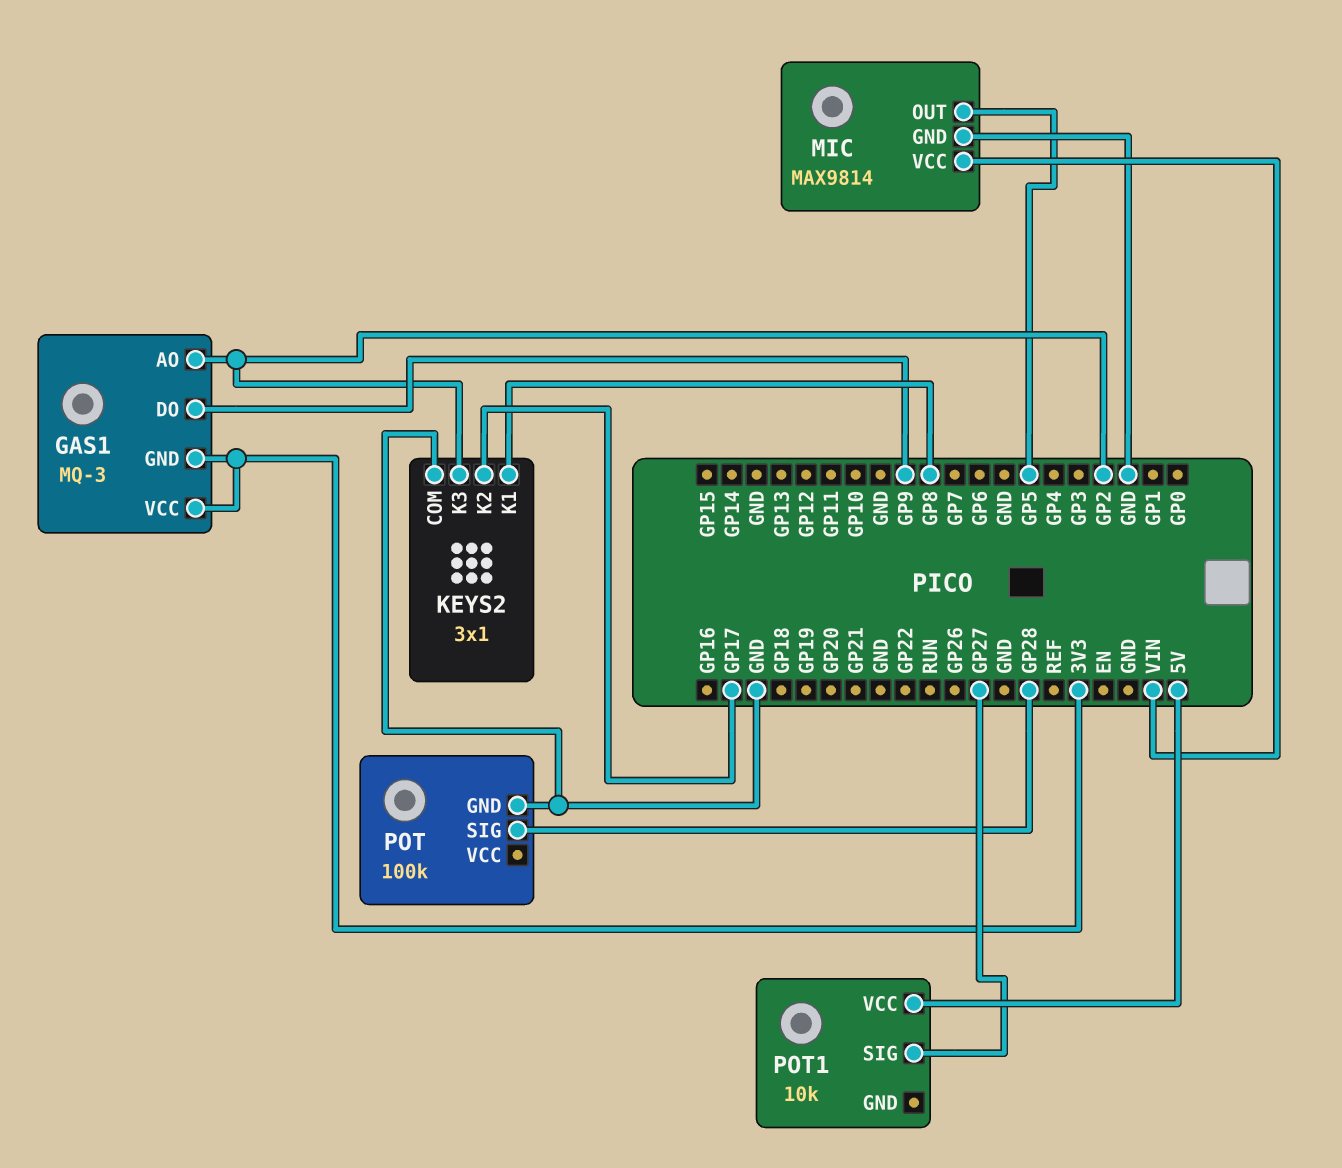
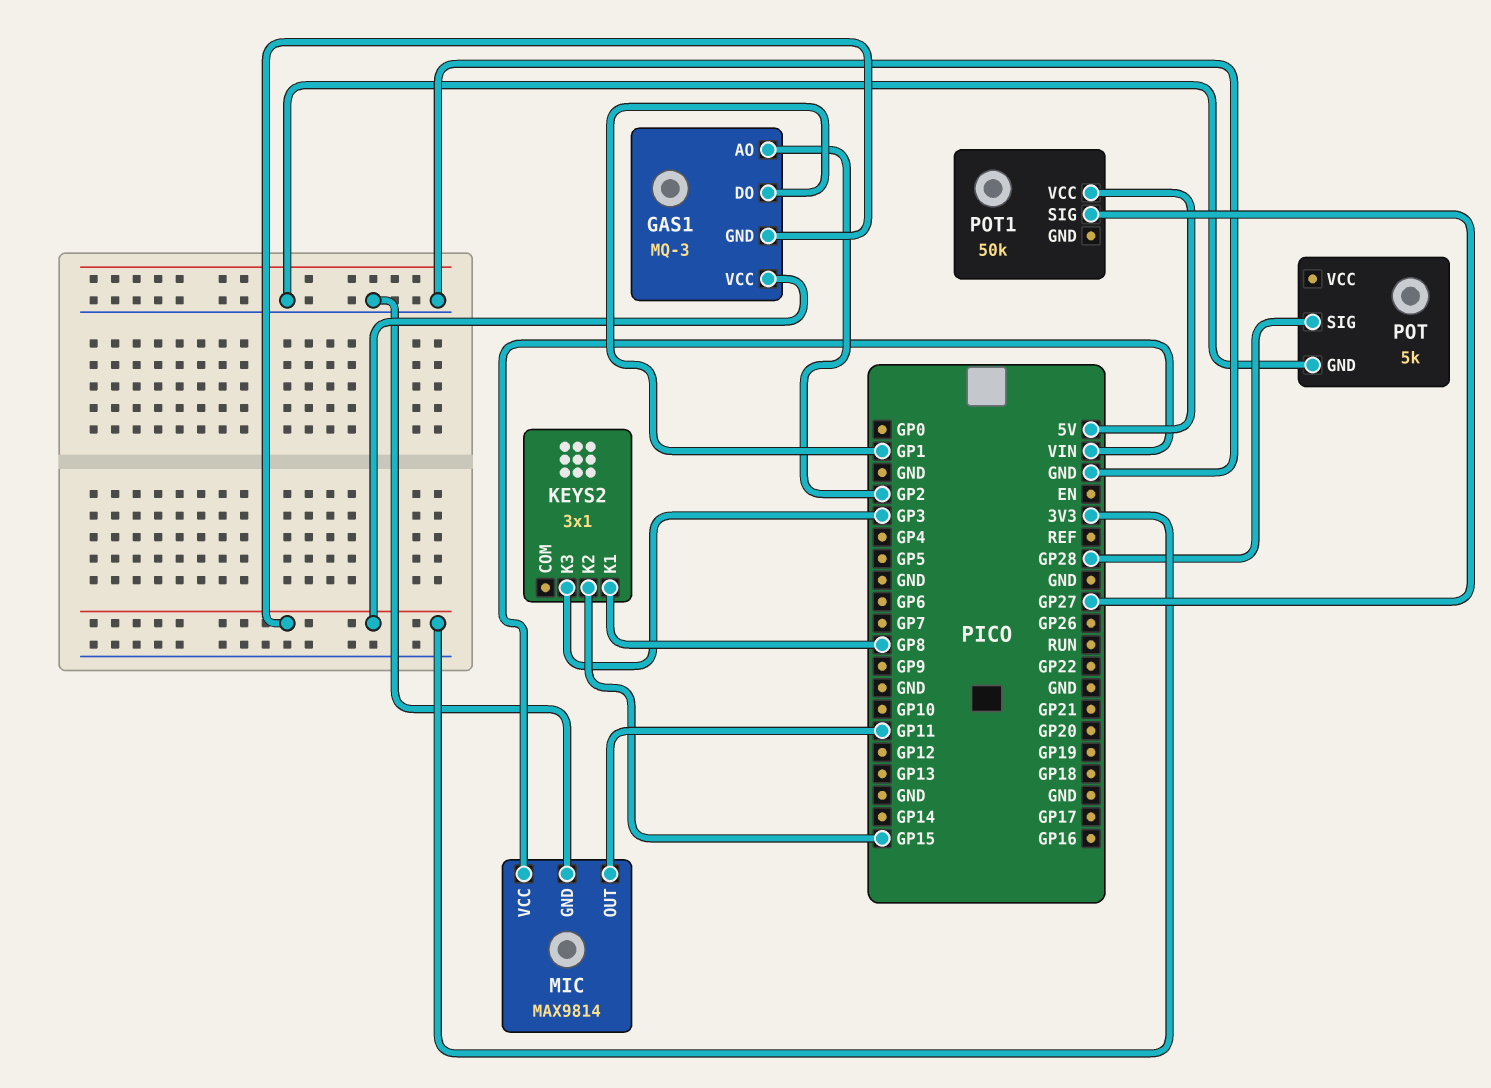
GAS1 pin DO: GP9 -> GP1
KEYS2 pin COM: GND -> none
KEYS2 pin K2: GP17 -> GP15
KEYS2 pin K3: GP2 -> GP3
MIC pin OUT: GP5 -> GP11
POT: 100k -> 5k
POT1: 10k -> 50k

